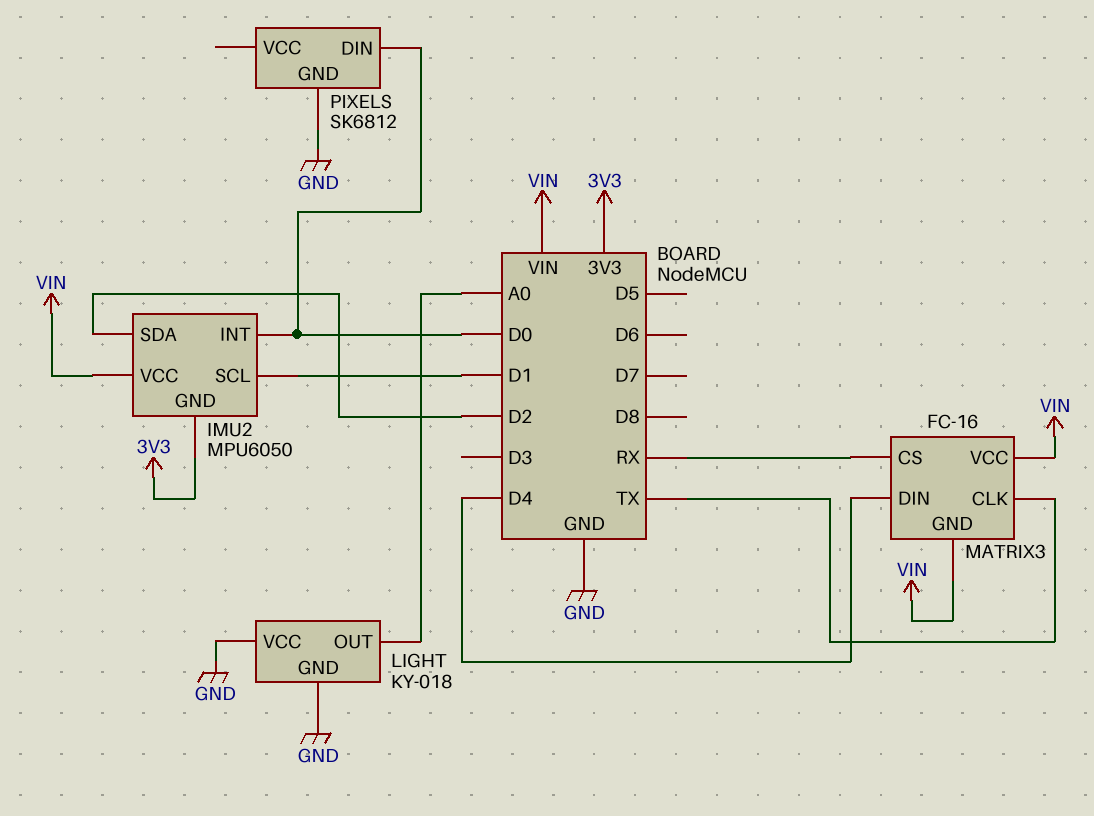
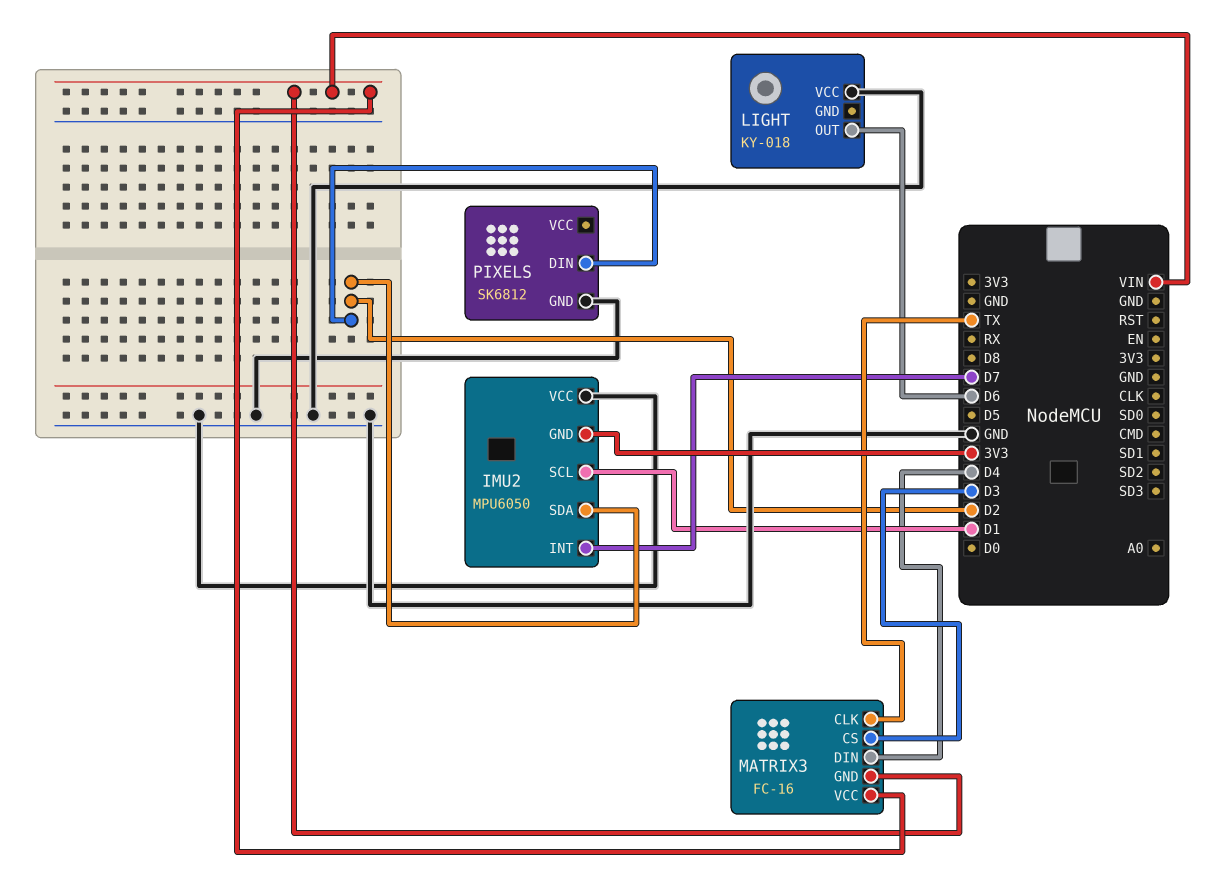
IMU2 pin INT: D0 -> D7
IMU2 pin VCC: VIN -> GND
LIGHT pin GND: GND -> none
LIGHT pin OUT: A0 -> D6
MATRIX3 pin CS: RX -> D3
PIXELS pin DIN: D0 -> D2

